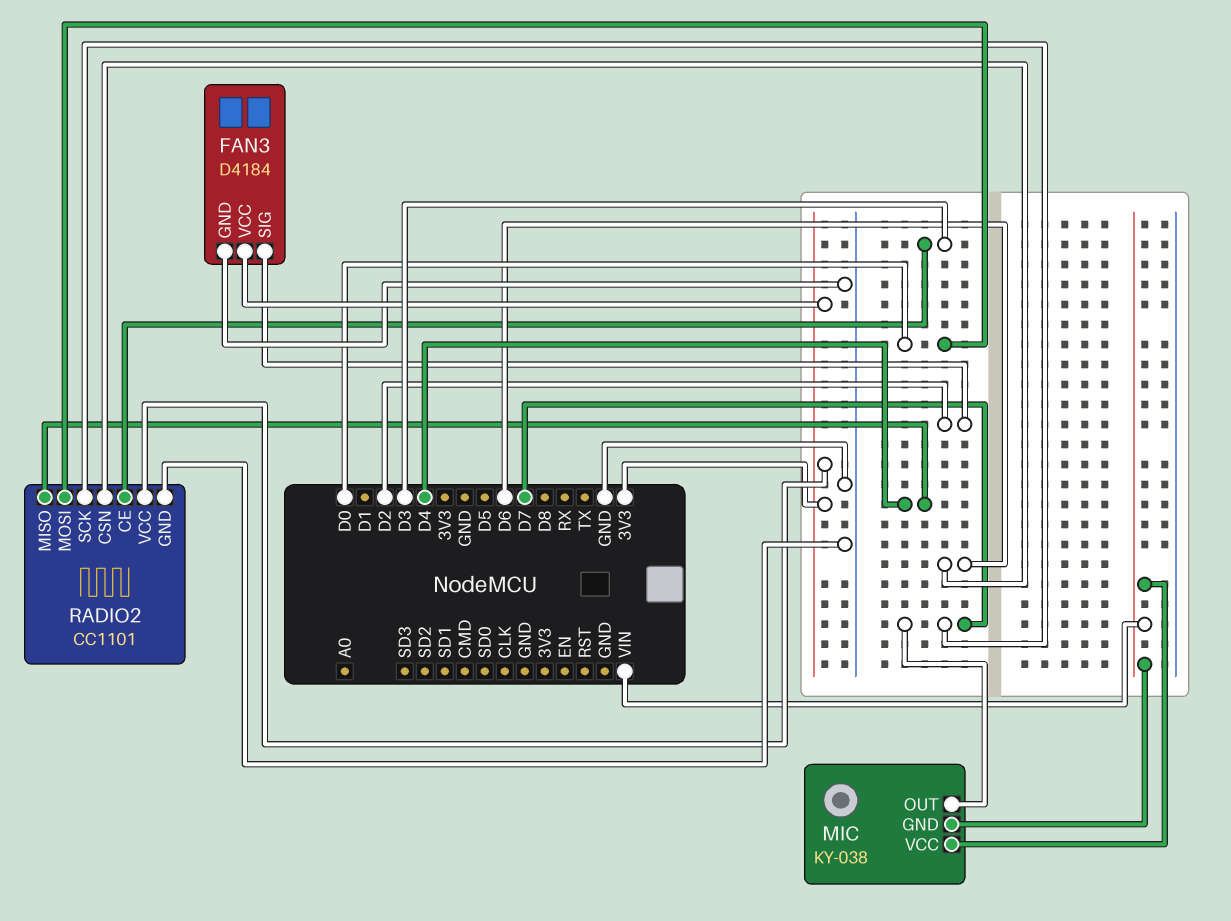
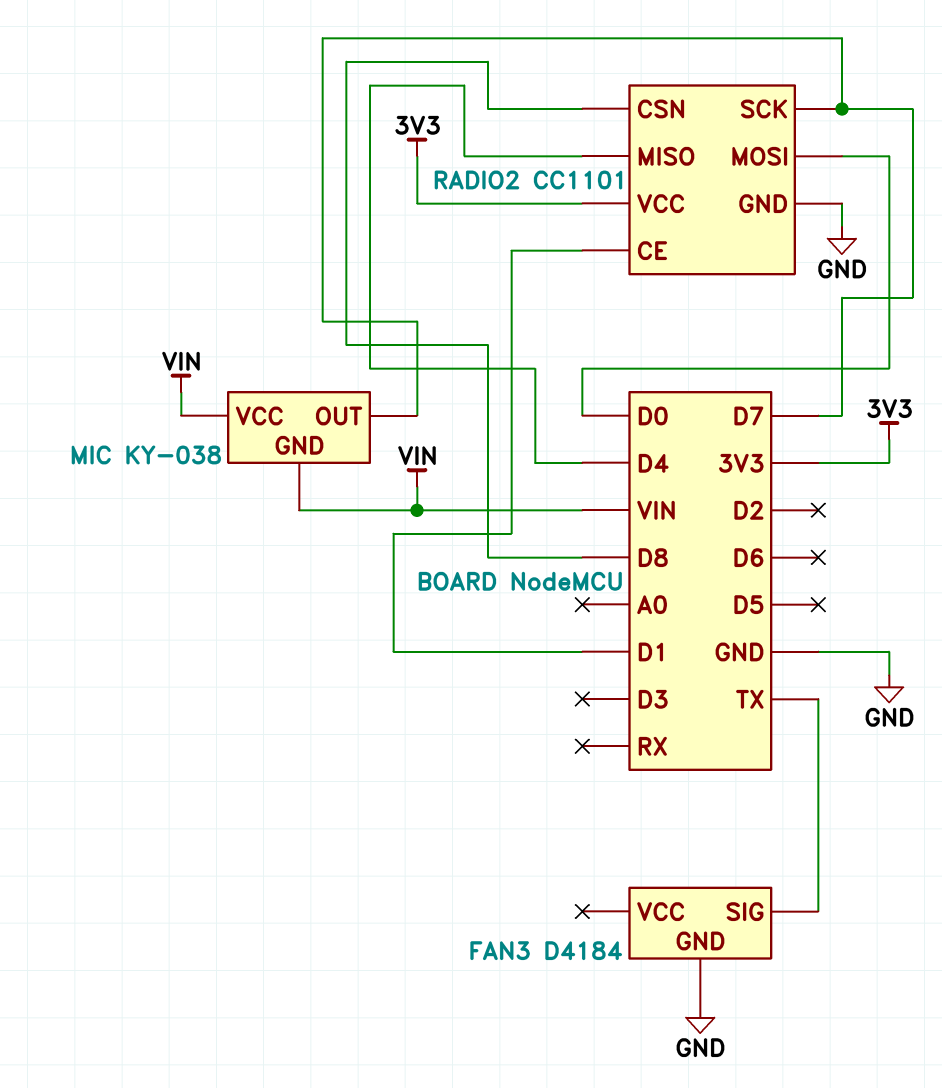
FAN3 pin SIG: D2 -> TX
FAN3 pin VCC: 3V3 -> none
RADIO2 pin CE: D3 -> D1
RADIO2 pin CSN: D6 -> D8

